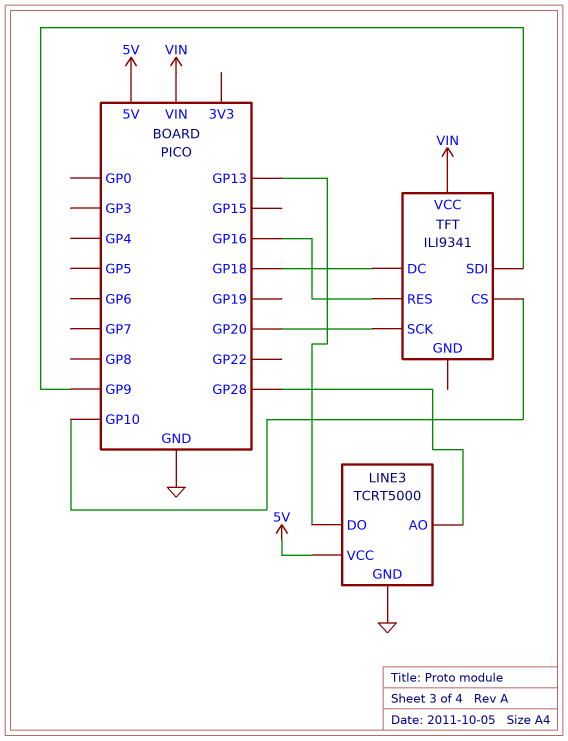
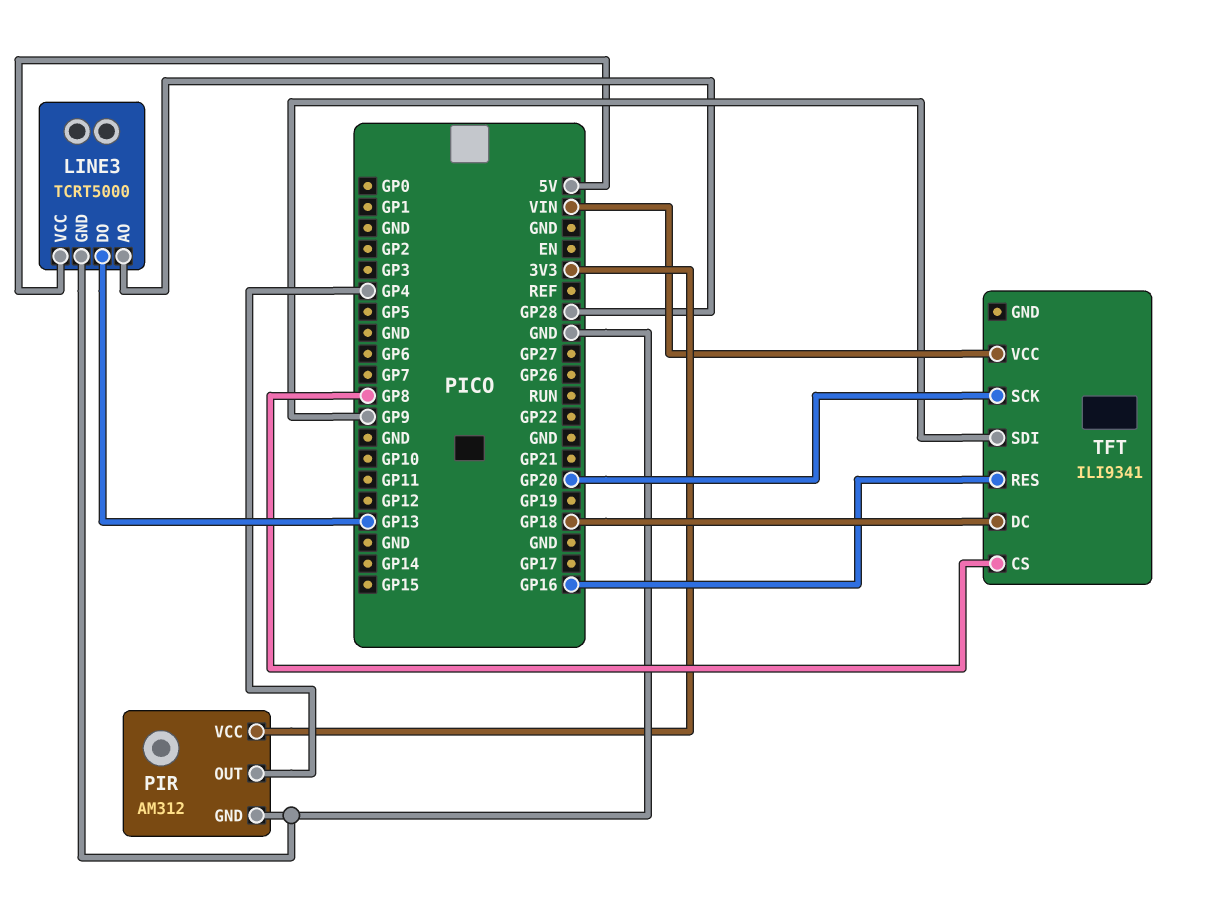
PIR: none -> AM312
PIR pin GND: none -> GND
PIR pin OUT: none -> GP4
PIR pin VCC: none -> 3V3
TFT pin CS: GP10 -> GP8

